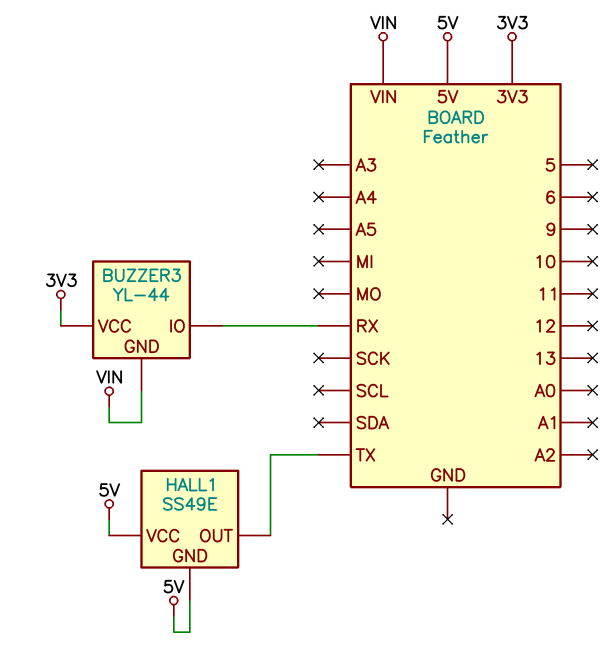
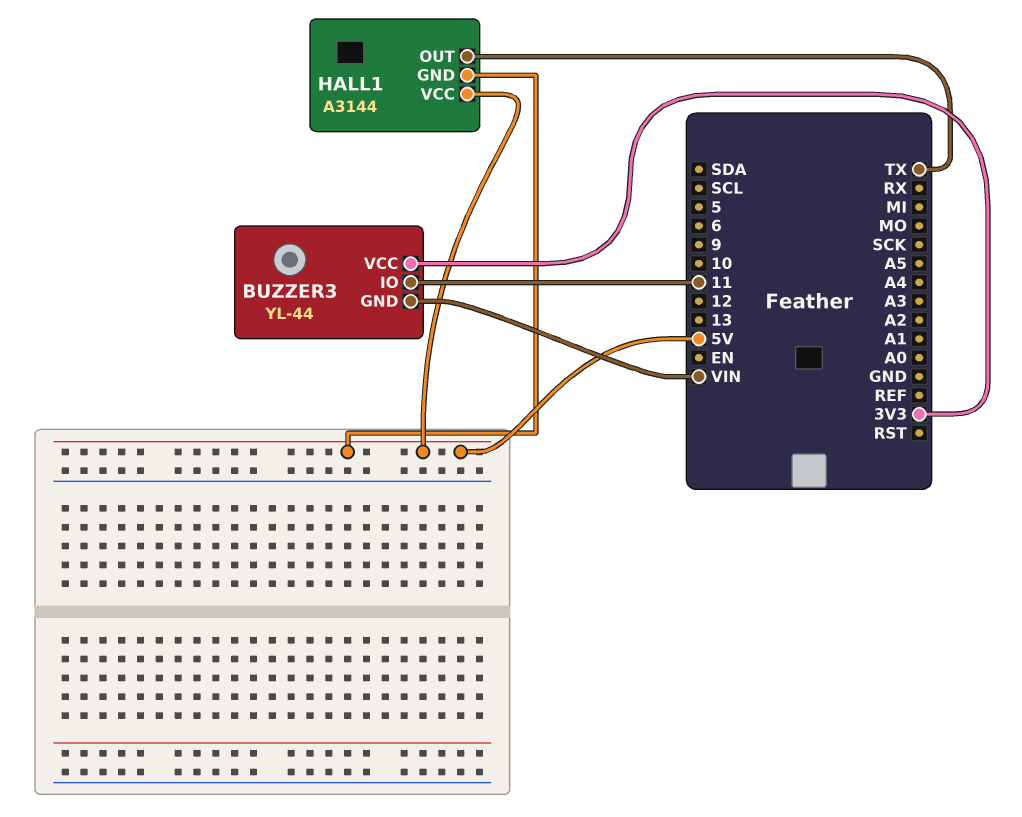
BUZZER3 pin IO: RX -> 11
HALL1: SS49E -> A3144

